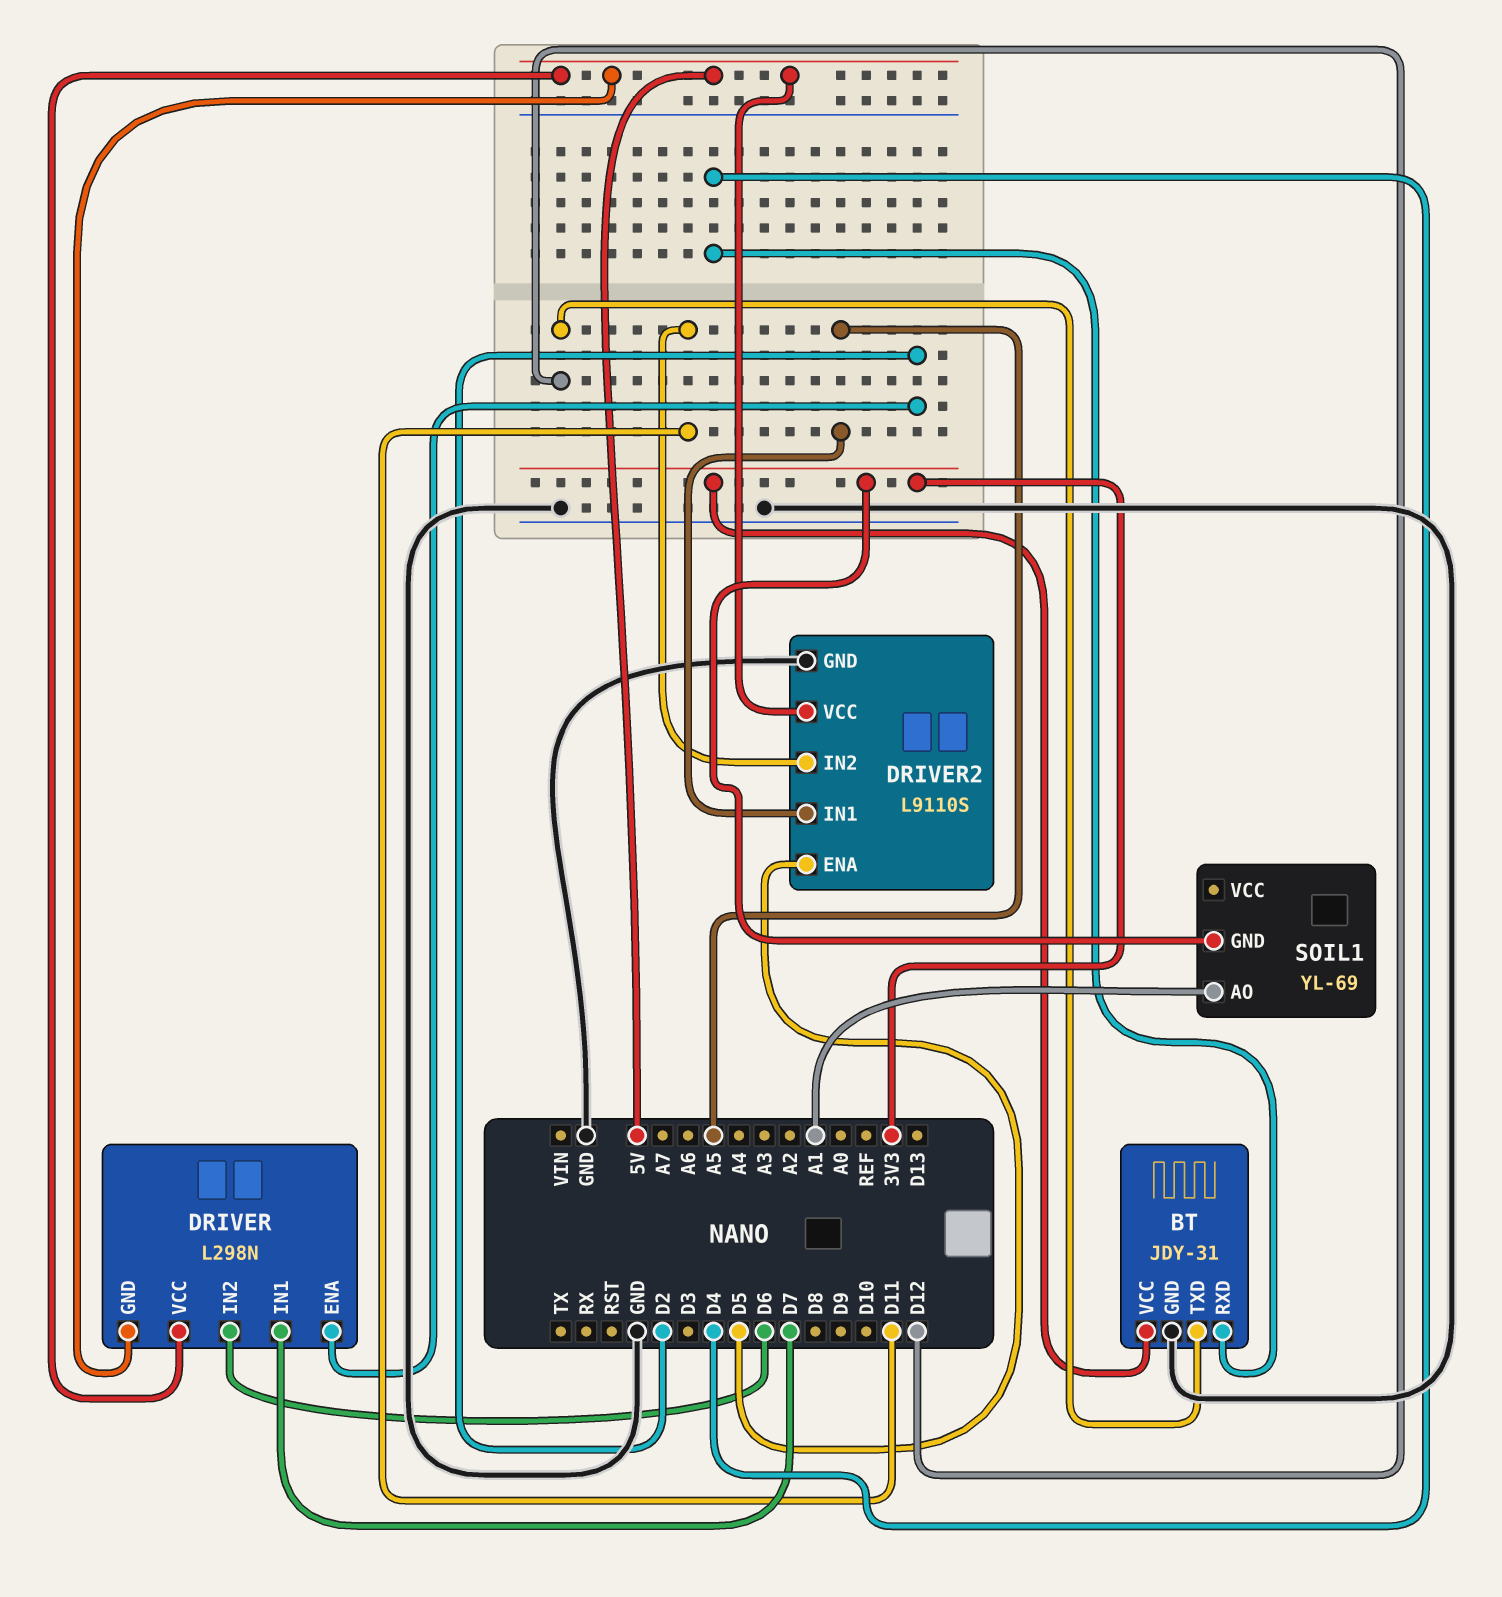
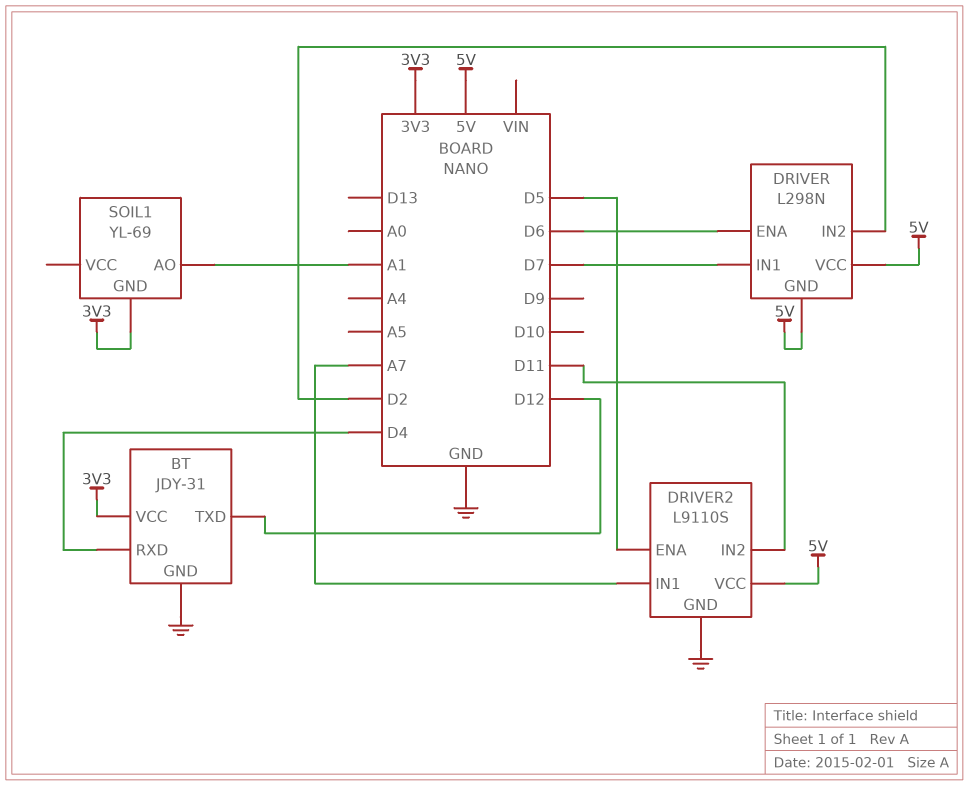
DRIVER pin ENA: D2 -> D6
DRIVER pin IN2: D6 -> D2
DRIVER2 pin IN1: A5 -> A7

